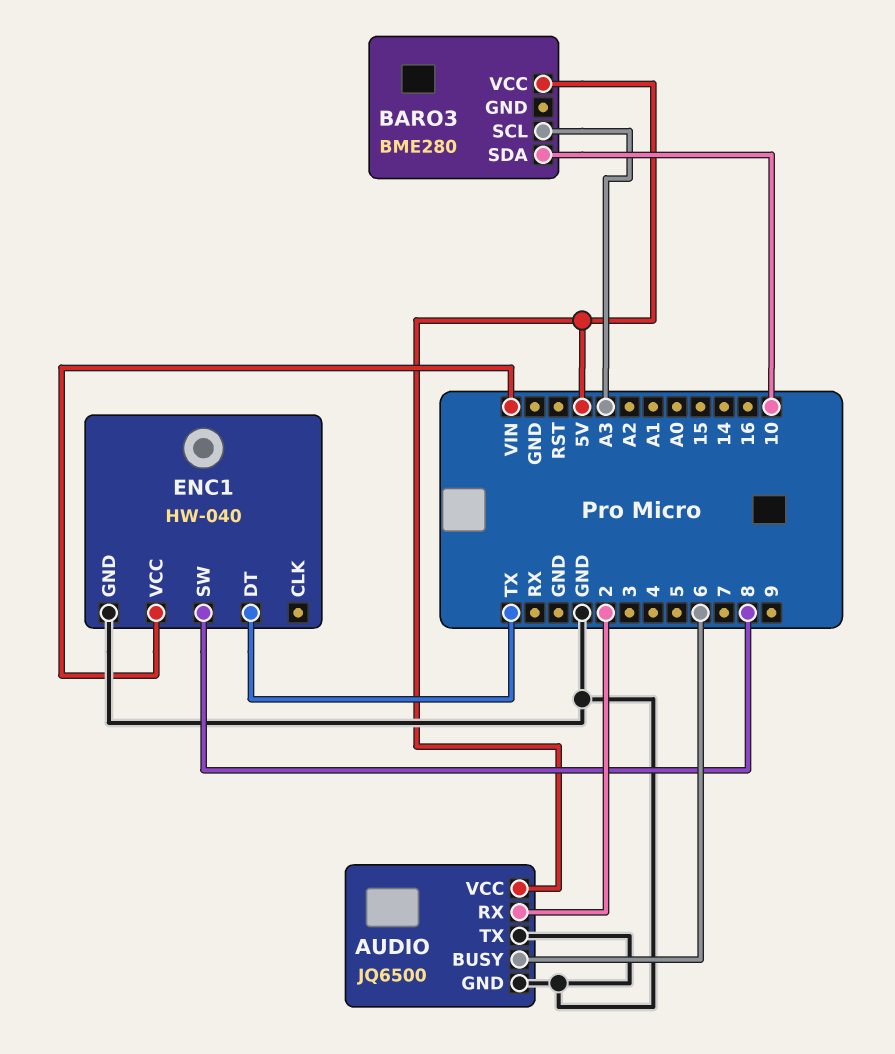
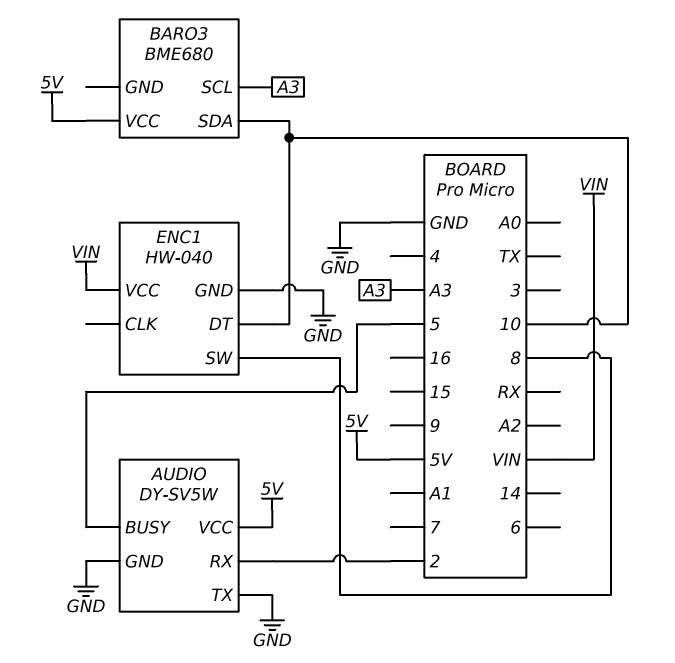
AUDIO: JQ6500 -> DY-SV5W
AUDIO pin BUSY: 6 -> 5
BARO3: BME280 -> BME680
ENC1 pin DT: TX -> 10

